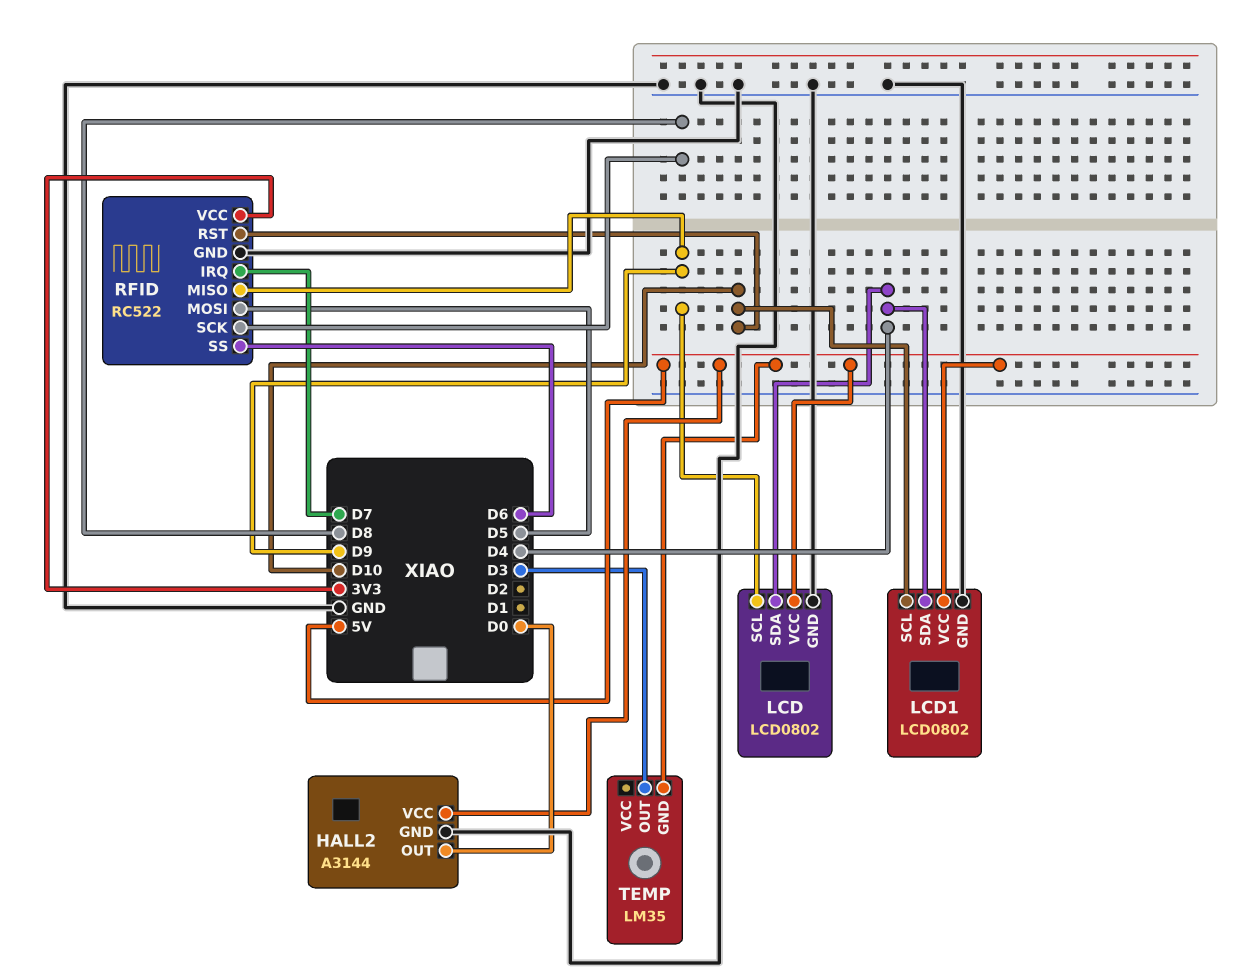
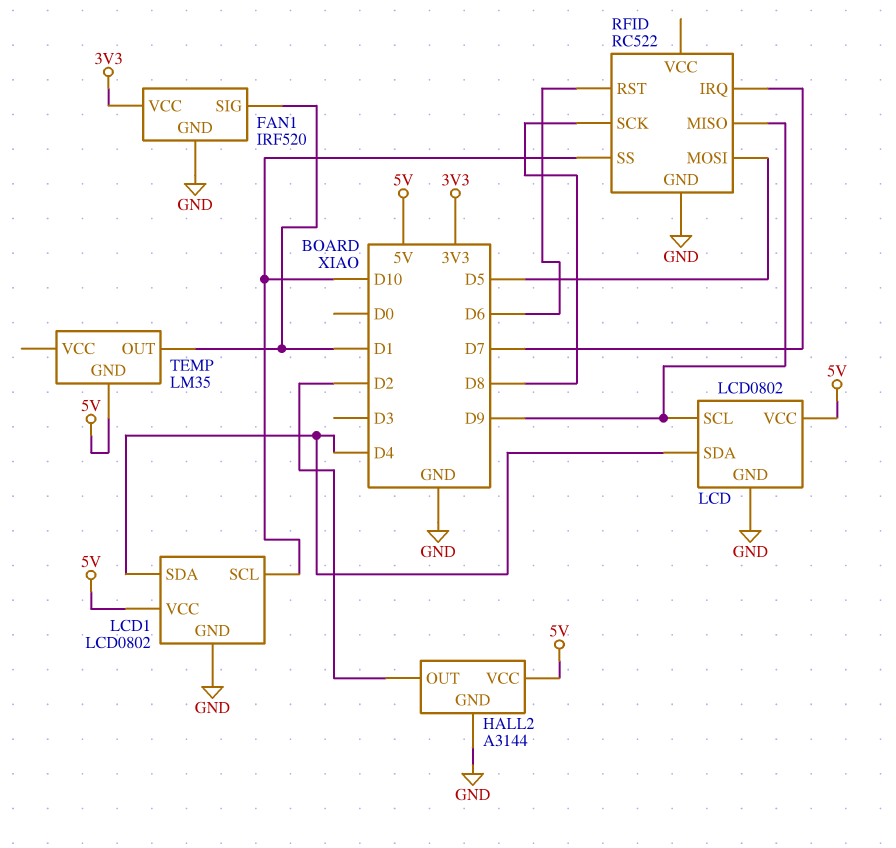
FAN1: none -> IRF520
FAN1 pin GND: none -> GND
FAN1 pin SIG: none -> D1
FAN1 pin VCC: none -> 3V3
HALL2 pin OUT: D0 -> D2
RFID pin RST: D10 -> D6
RFID pin SS: D6 -> D10
RFID pin VCC: 3V3 -> none
TEMP pin OUT: D3 -> D1

